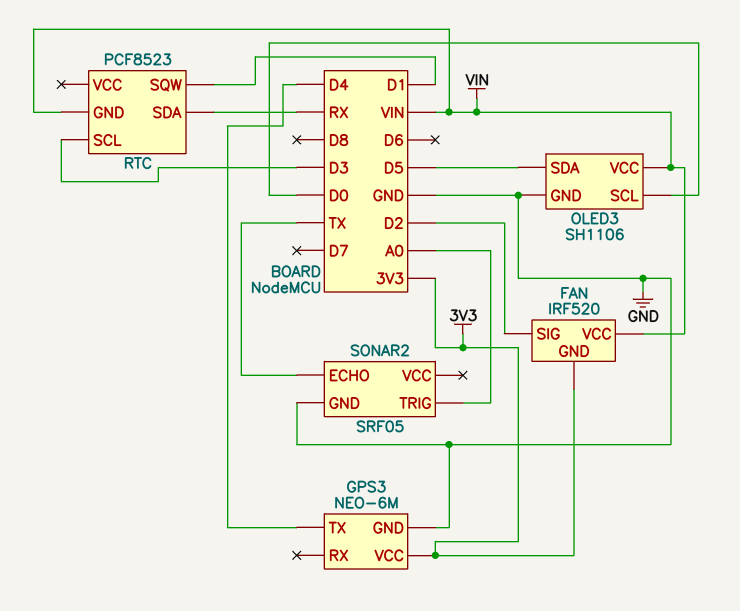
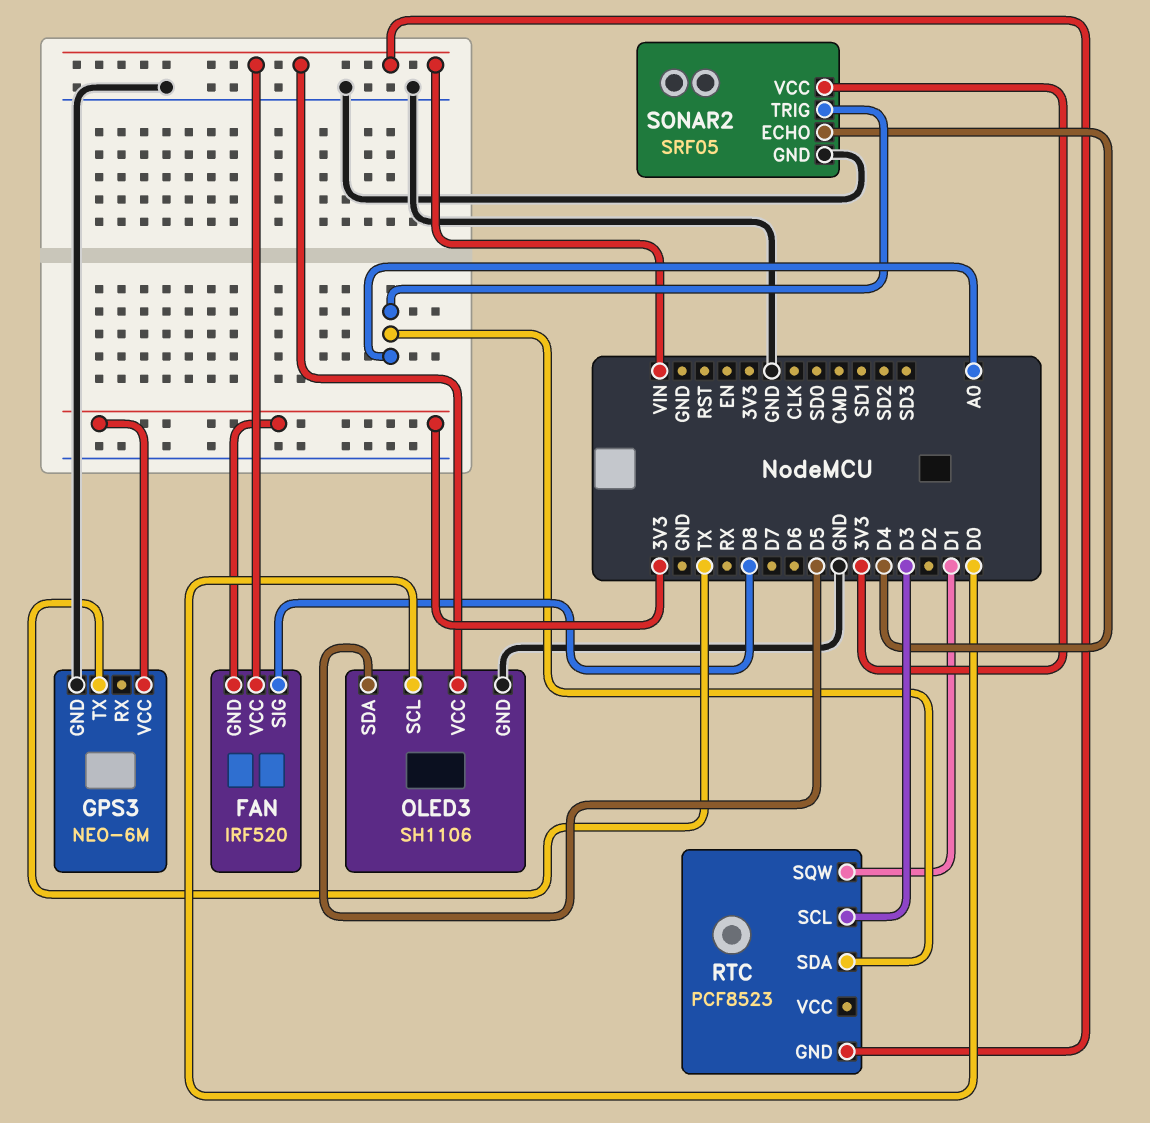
FAN pin SIG: D2 -> D8
GPS3 pin TX: D4 -> TX
RTC pin SDA: RX -> A0
SONAR2 pin ECHO: TX -> D4
SONAR2 pin VCC: none -> 3V3

